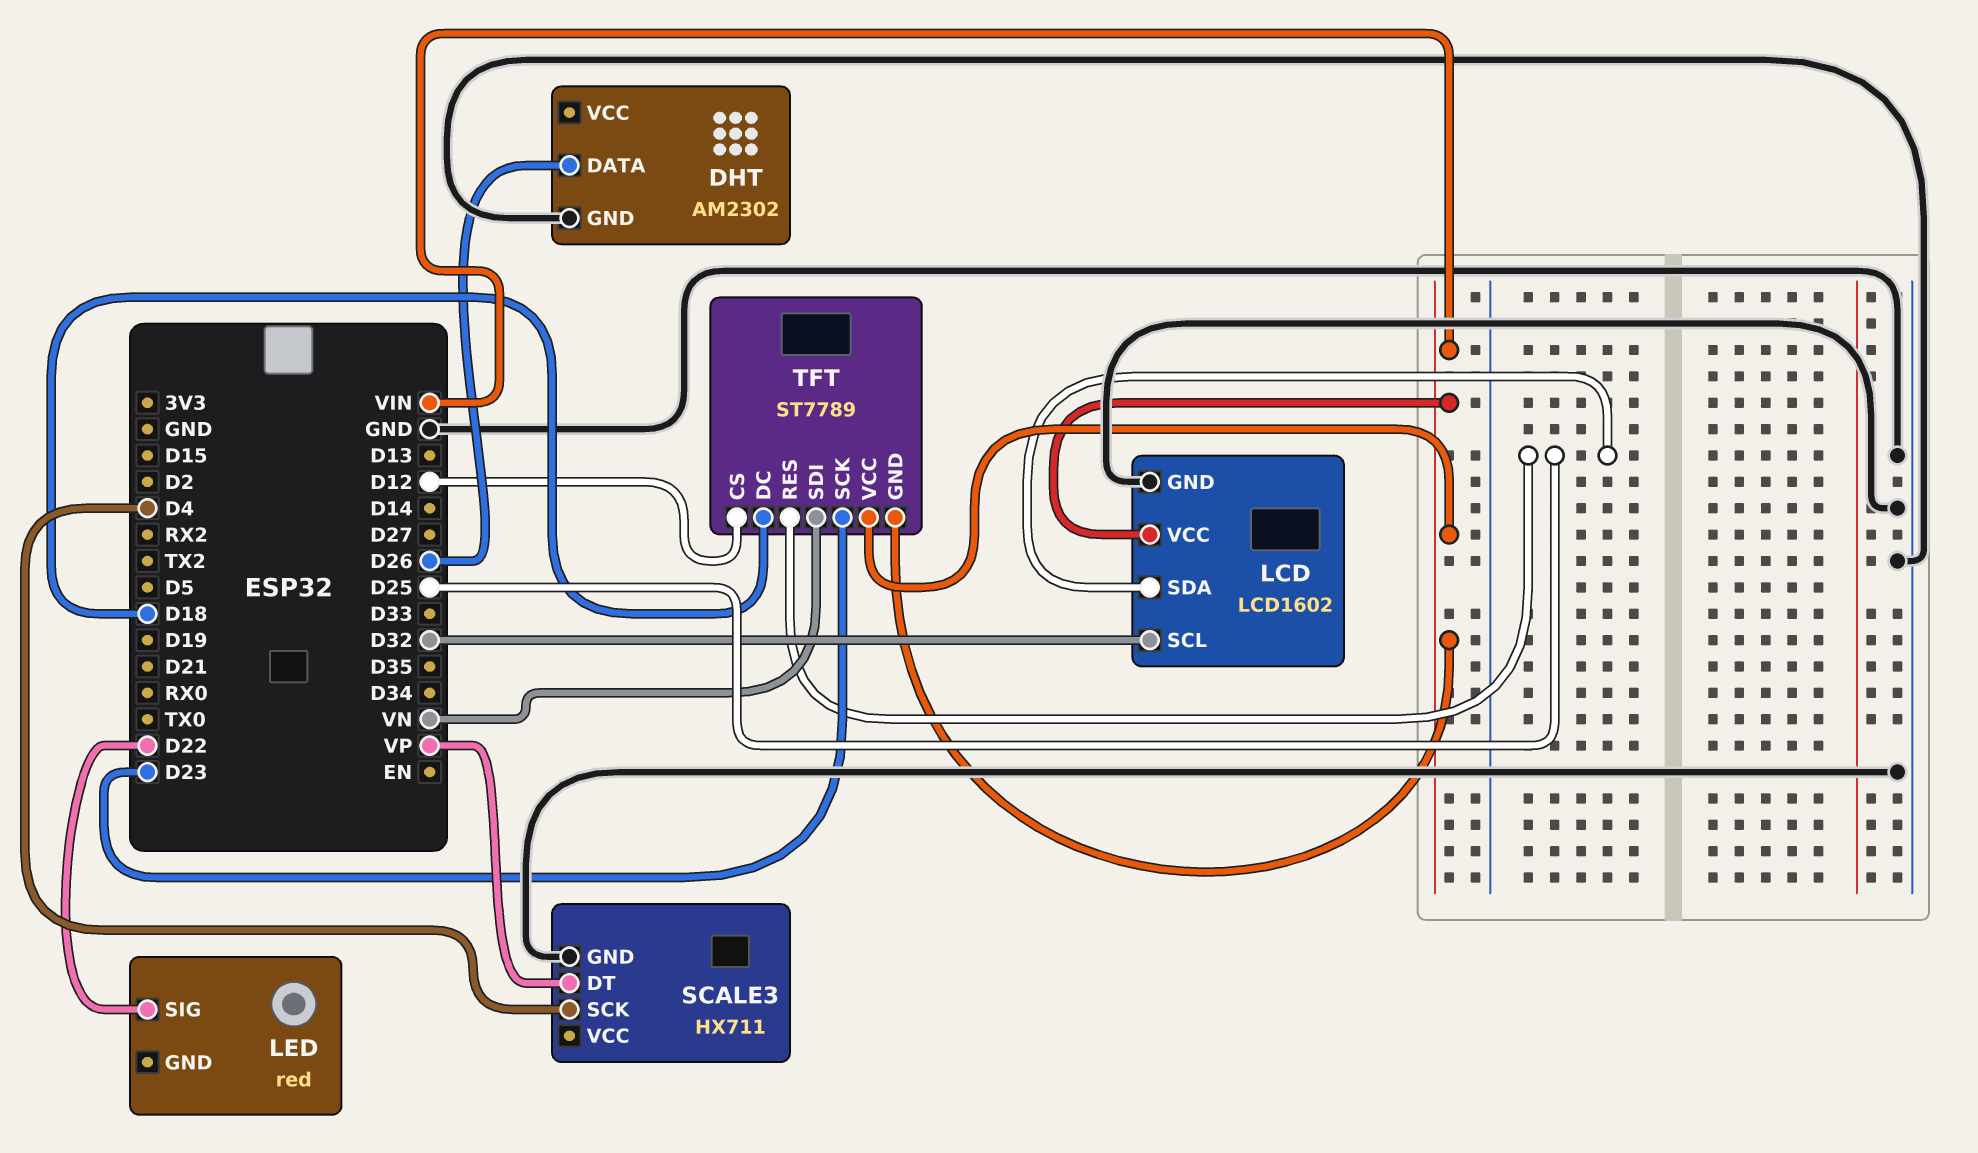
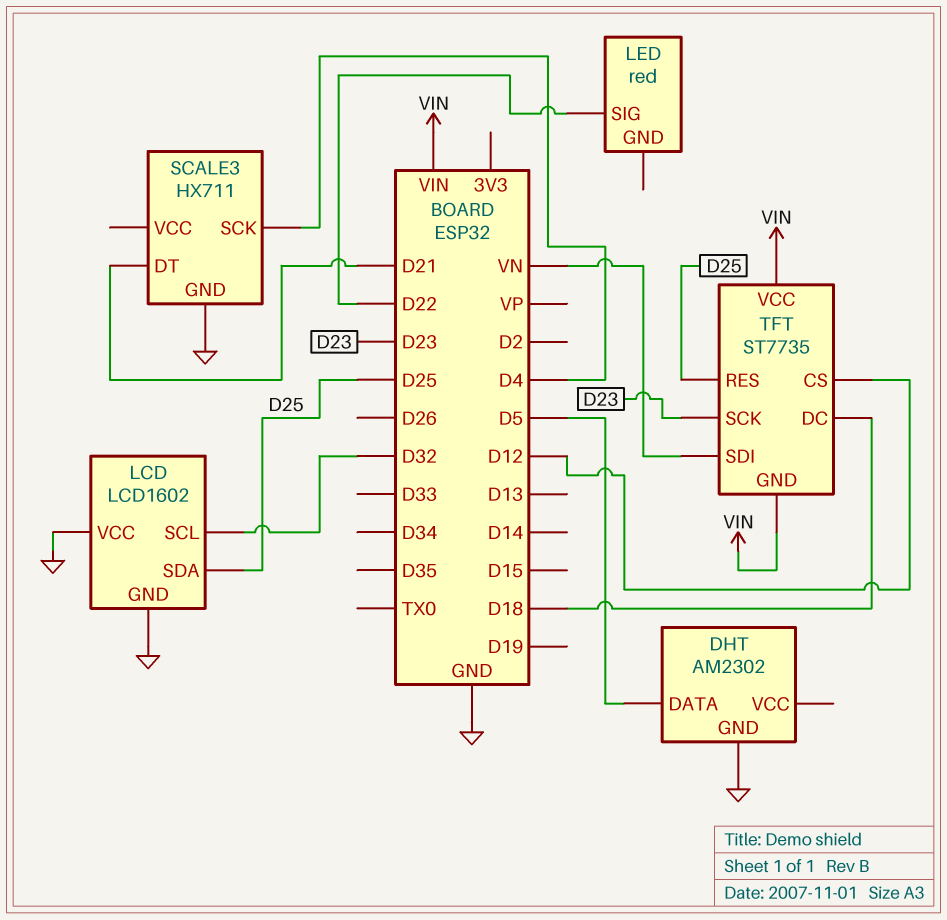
DHT pin DATA: D26 -> D5
LCD pin VCC: VIN -> GND
SCALE3 pin DT: VP -> D21
TFT: ST7789 -> ST7735

